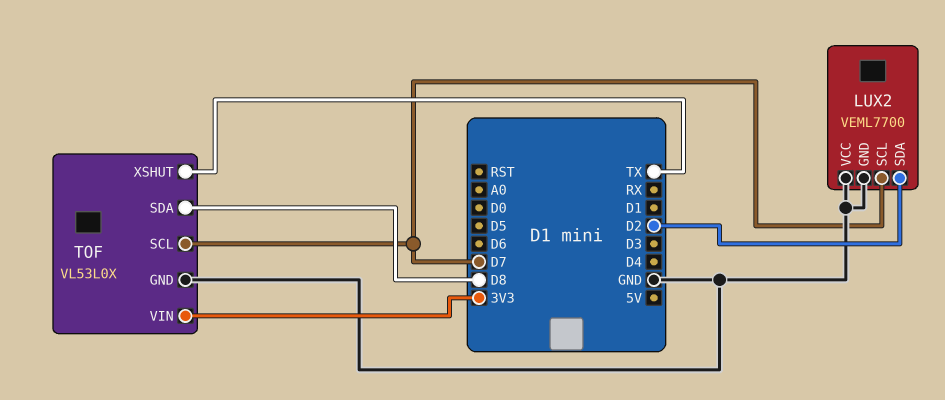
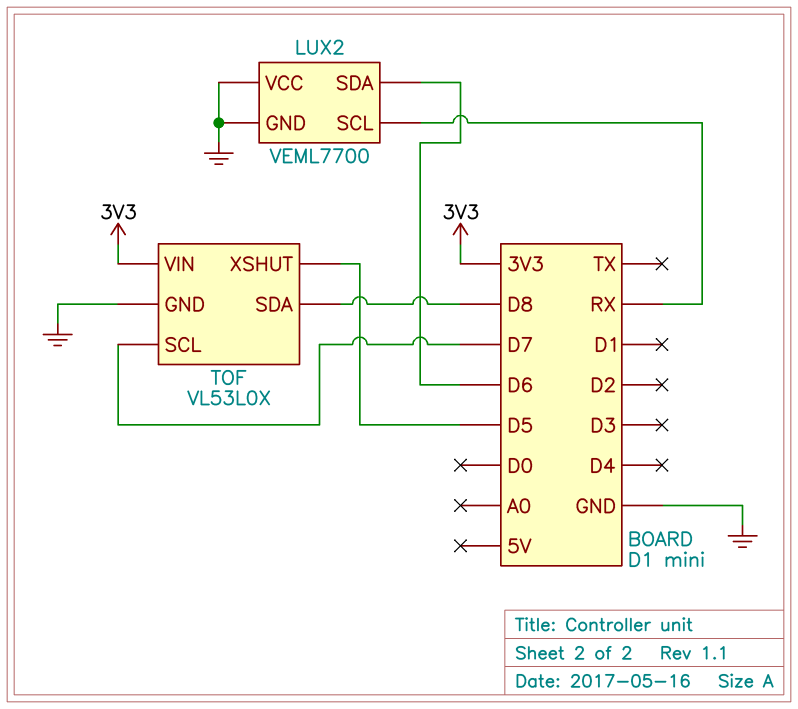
LUX2 pin SCL: D7 -> RX
LUX2 pin SDA: D2 -> D6
TOF pin XSHUT: TX -> D5

